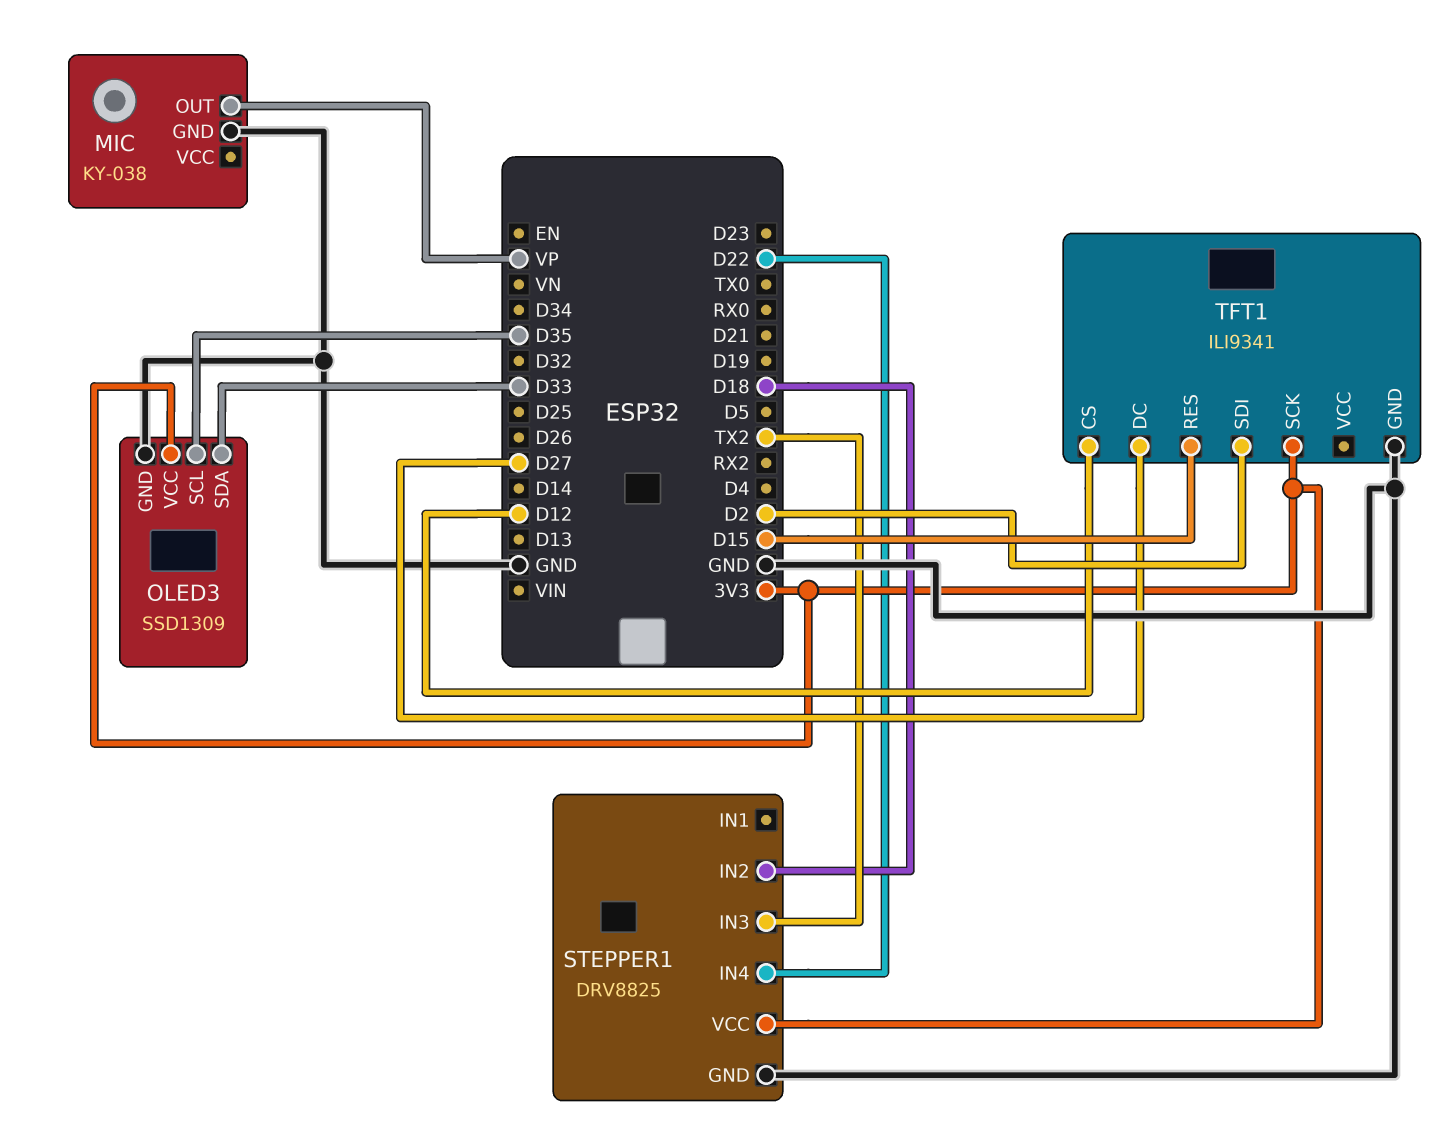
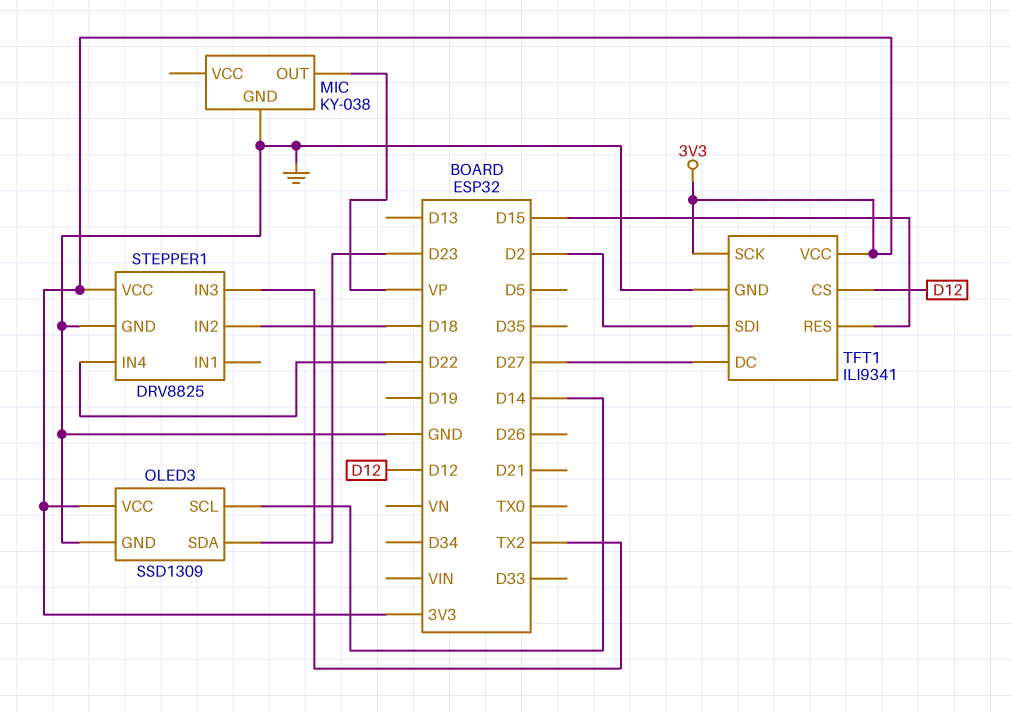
OLED3 pin SCL: D35 -> D14
OLED3 pin SDA: D33 -> D23
TFT1 pin VCC: none -> 3V3

